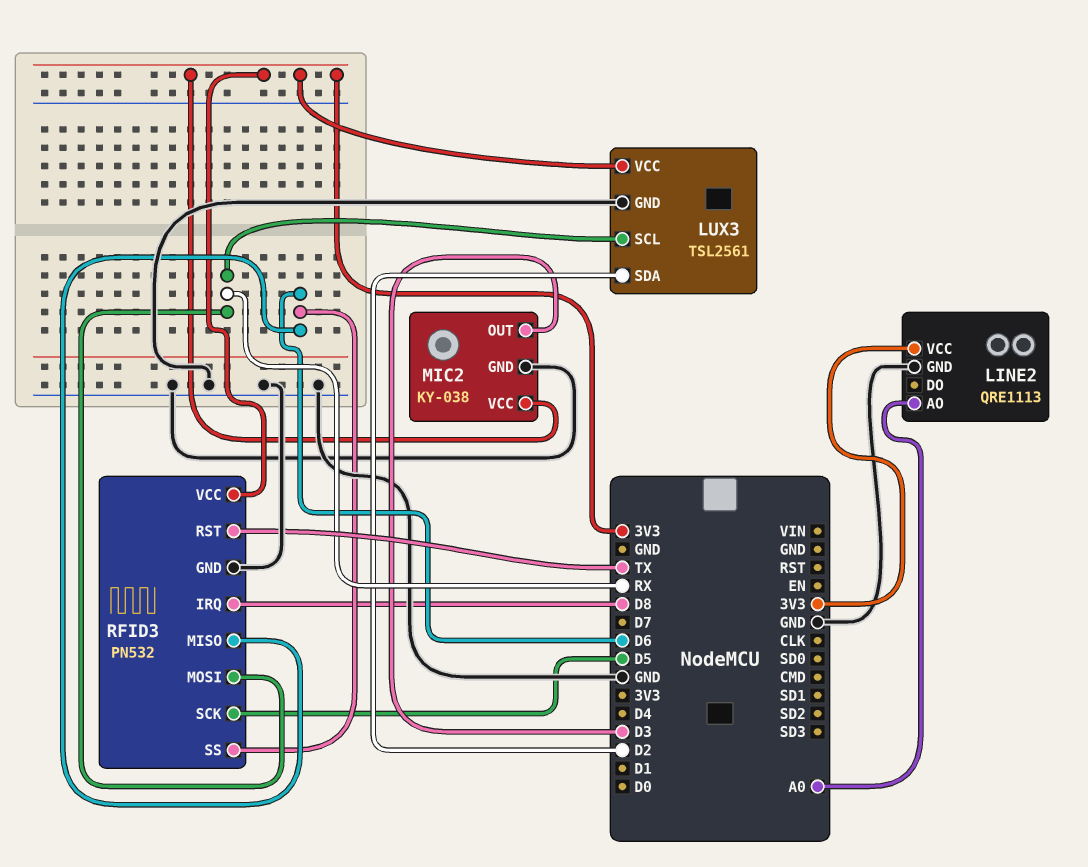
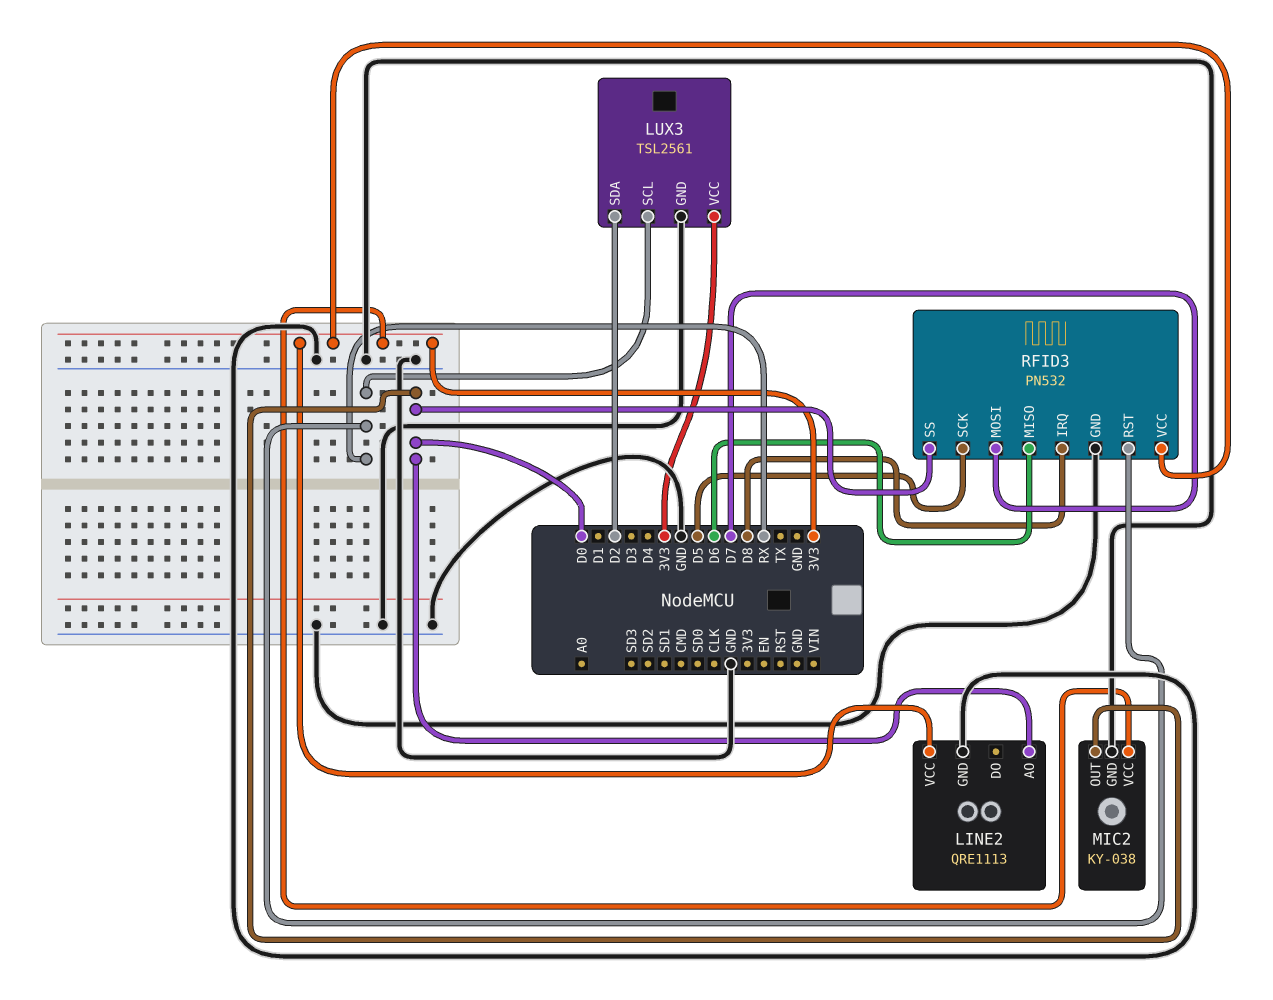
LINE2 pin AO: A0 -> D0
MIC2 pin OUT: D3 -> D0
RFID3 pin MOSI: RX -> D7
RFID3 pin RST: TX -> RX
RFID3 pin SS: D6 -> D0

